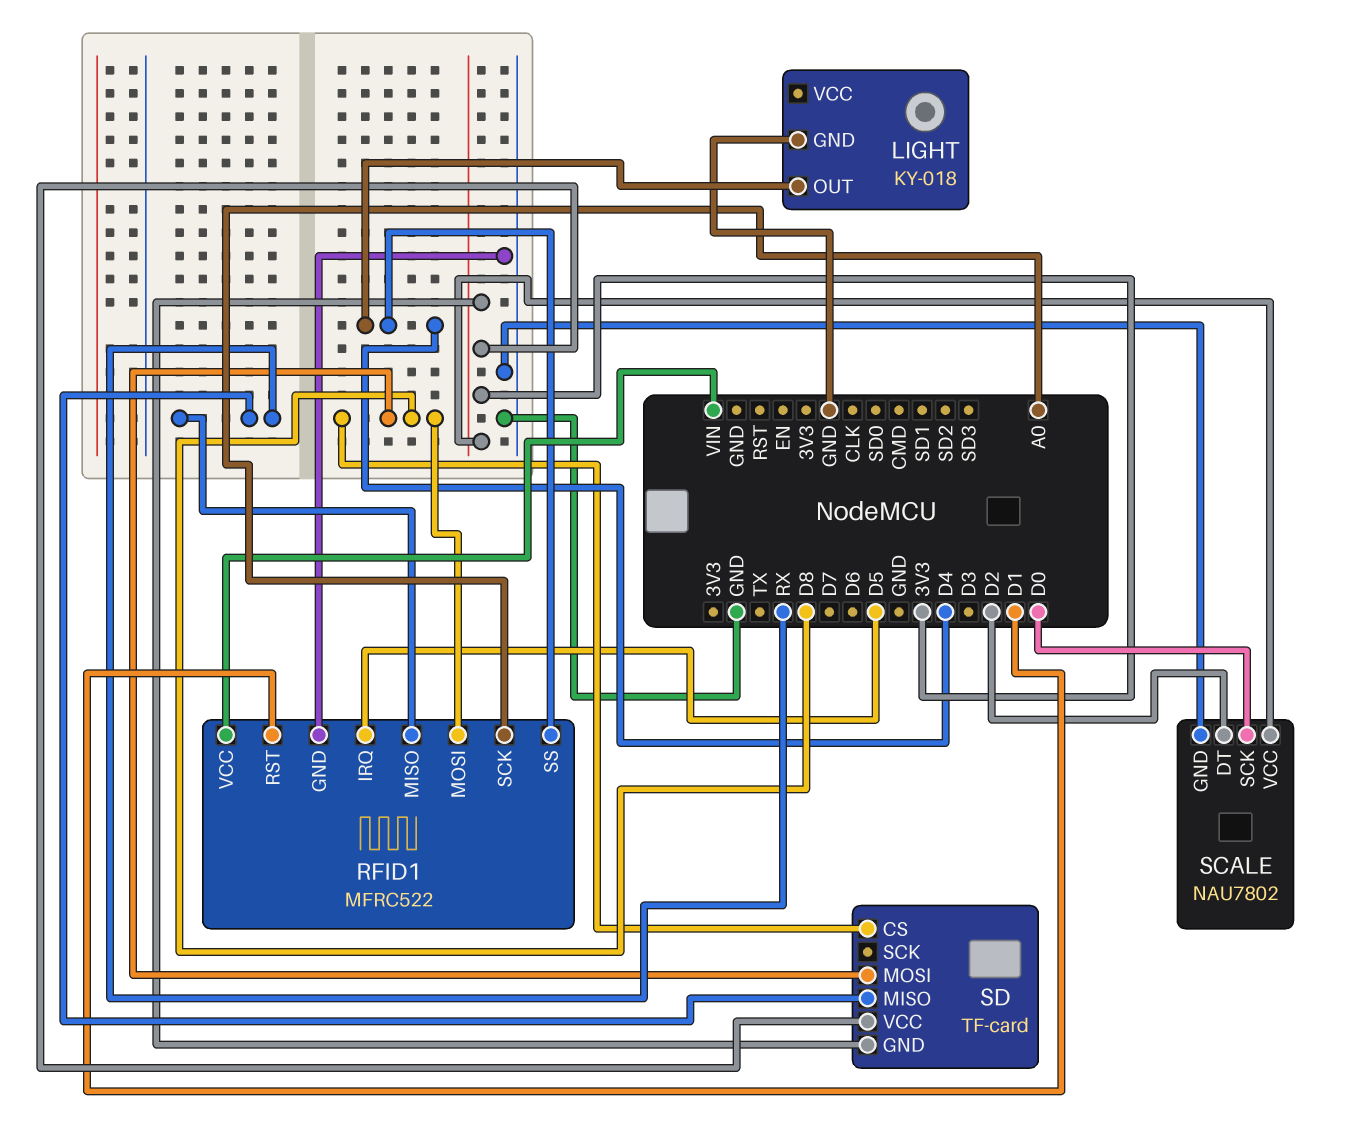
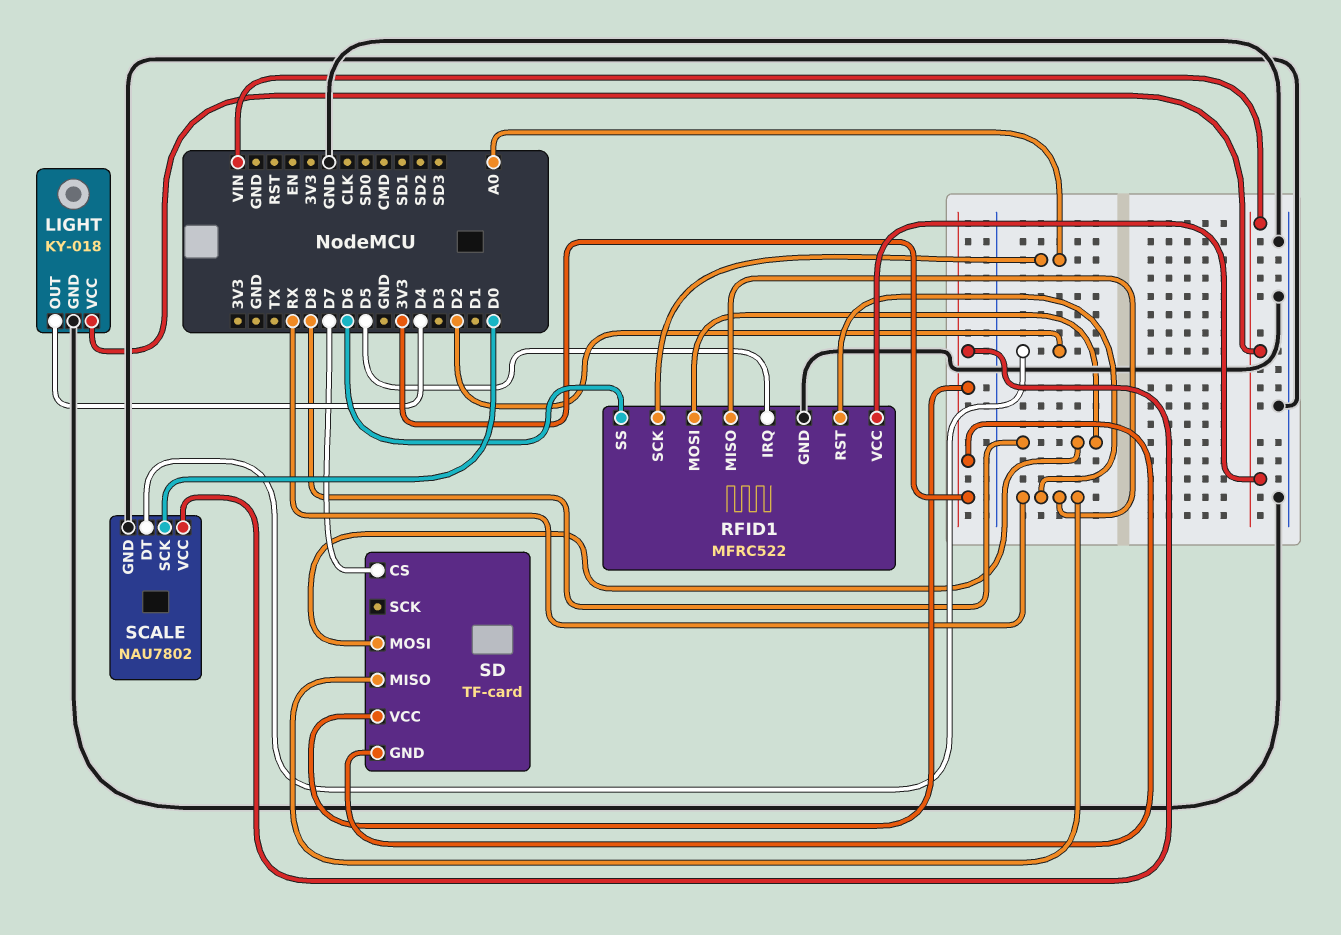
LIGHT pin VCC: none -> VIN
RFID1 pin RST: D1 -> RX
RFID1 pin SS: D4 -> D6
SD pin CS: D8 -> D7

